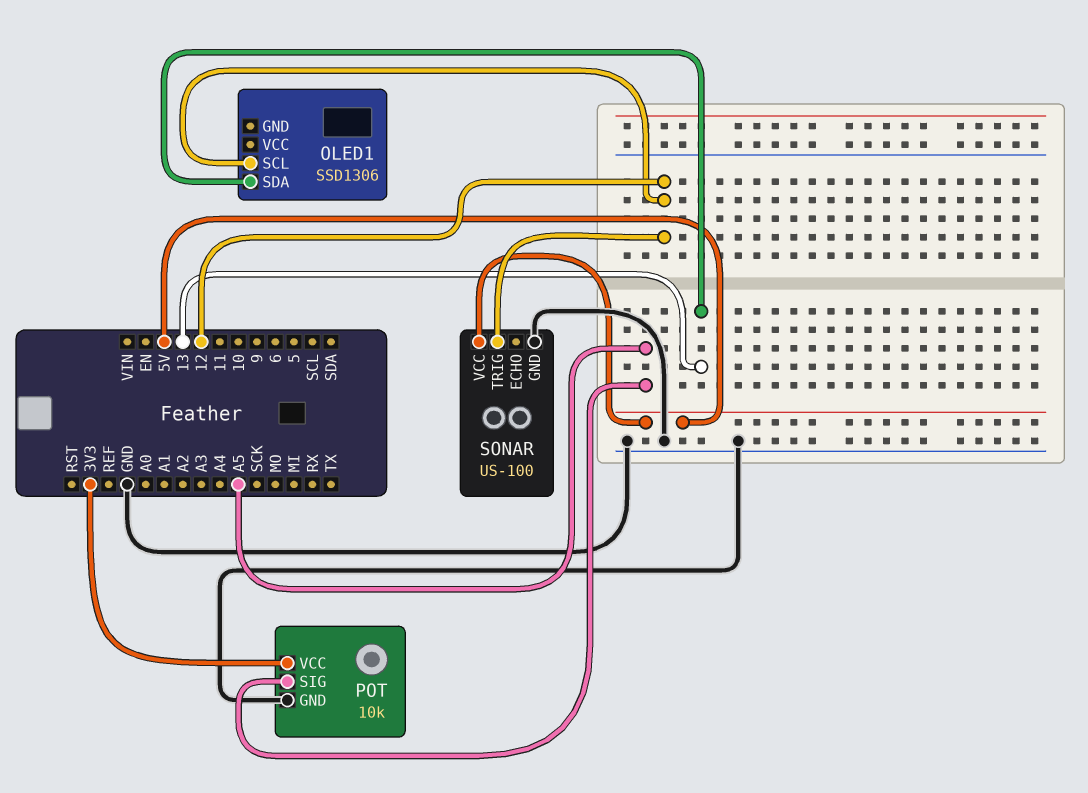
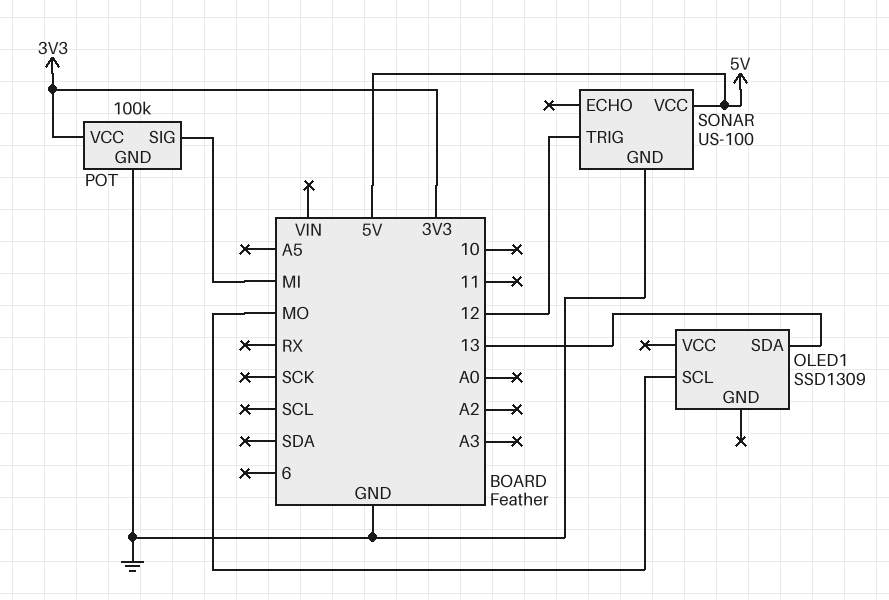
OLED1: SSD1306 -> SSD1309
OLED1 pin SCL: 12 -> MO
POT: 10k -> 100k
POT pin SIG: A5 -> MI

